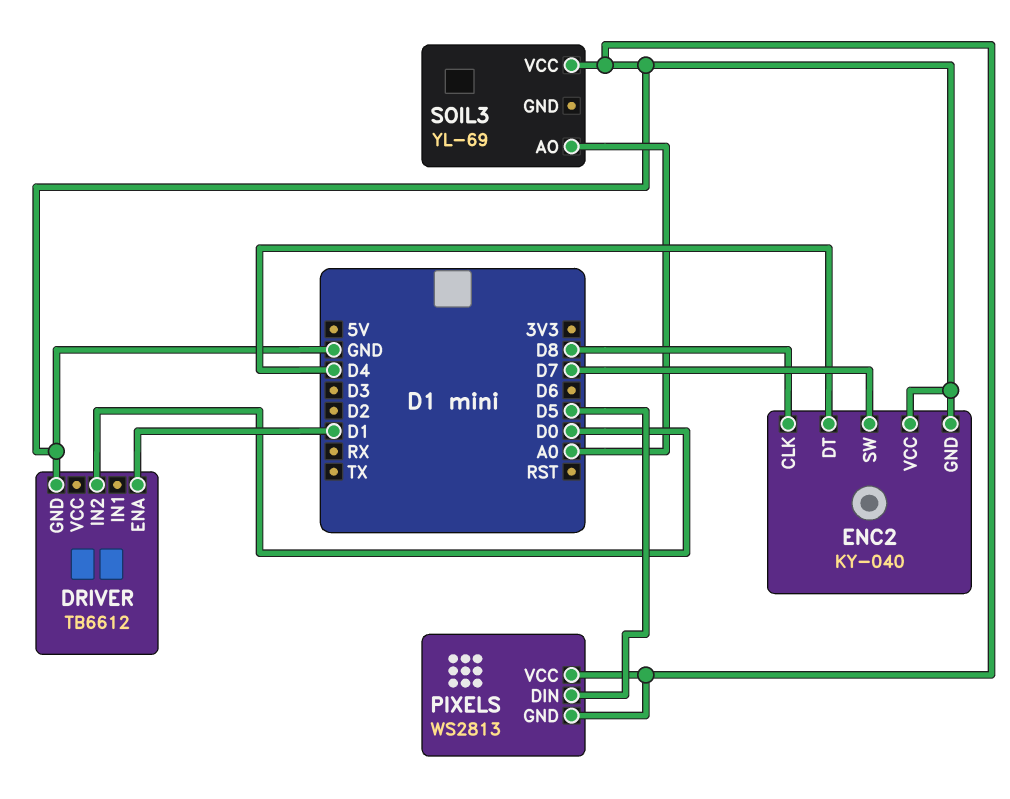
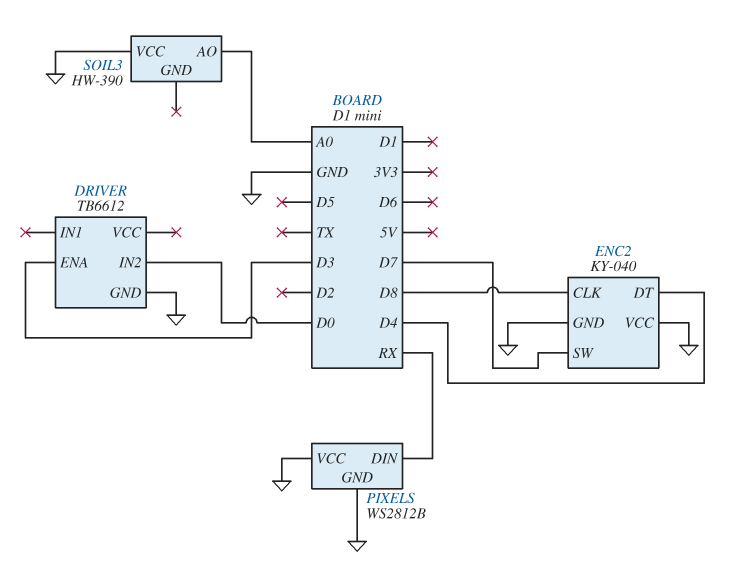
DRIVER pin ENA: D1 -> D3
PIXELS: WS2813 -> WS2812B
PIXELS pin DIN: D5 -> RX
SOIL3: YL-69 -> HW-390

